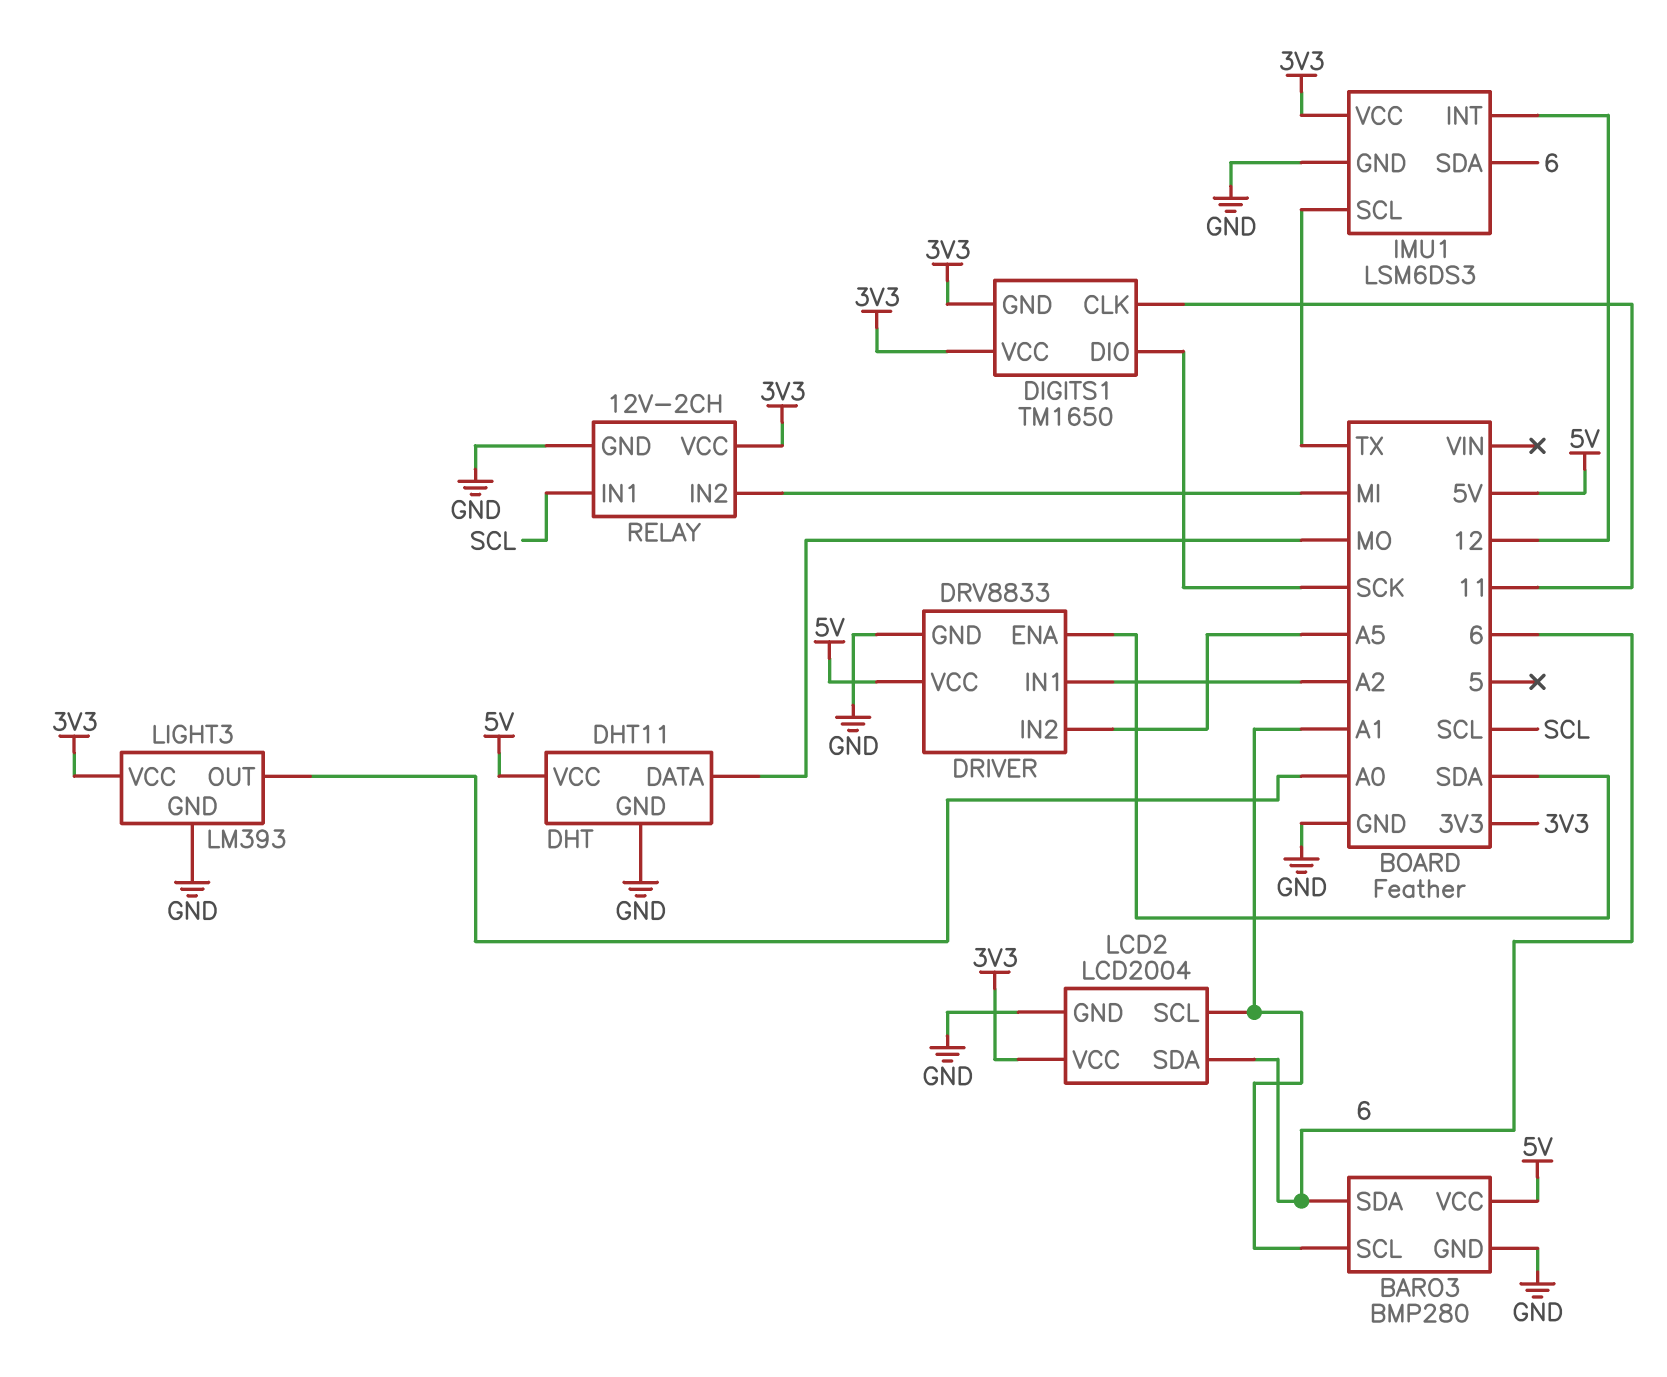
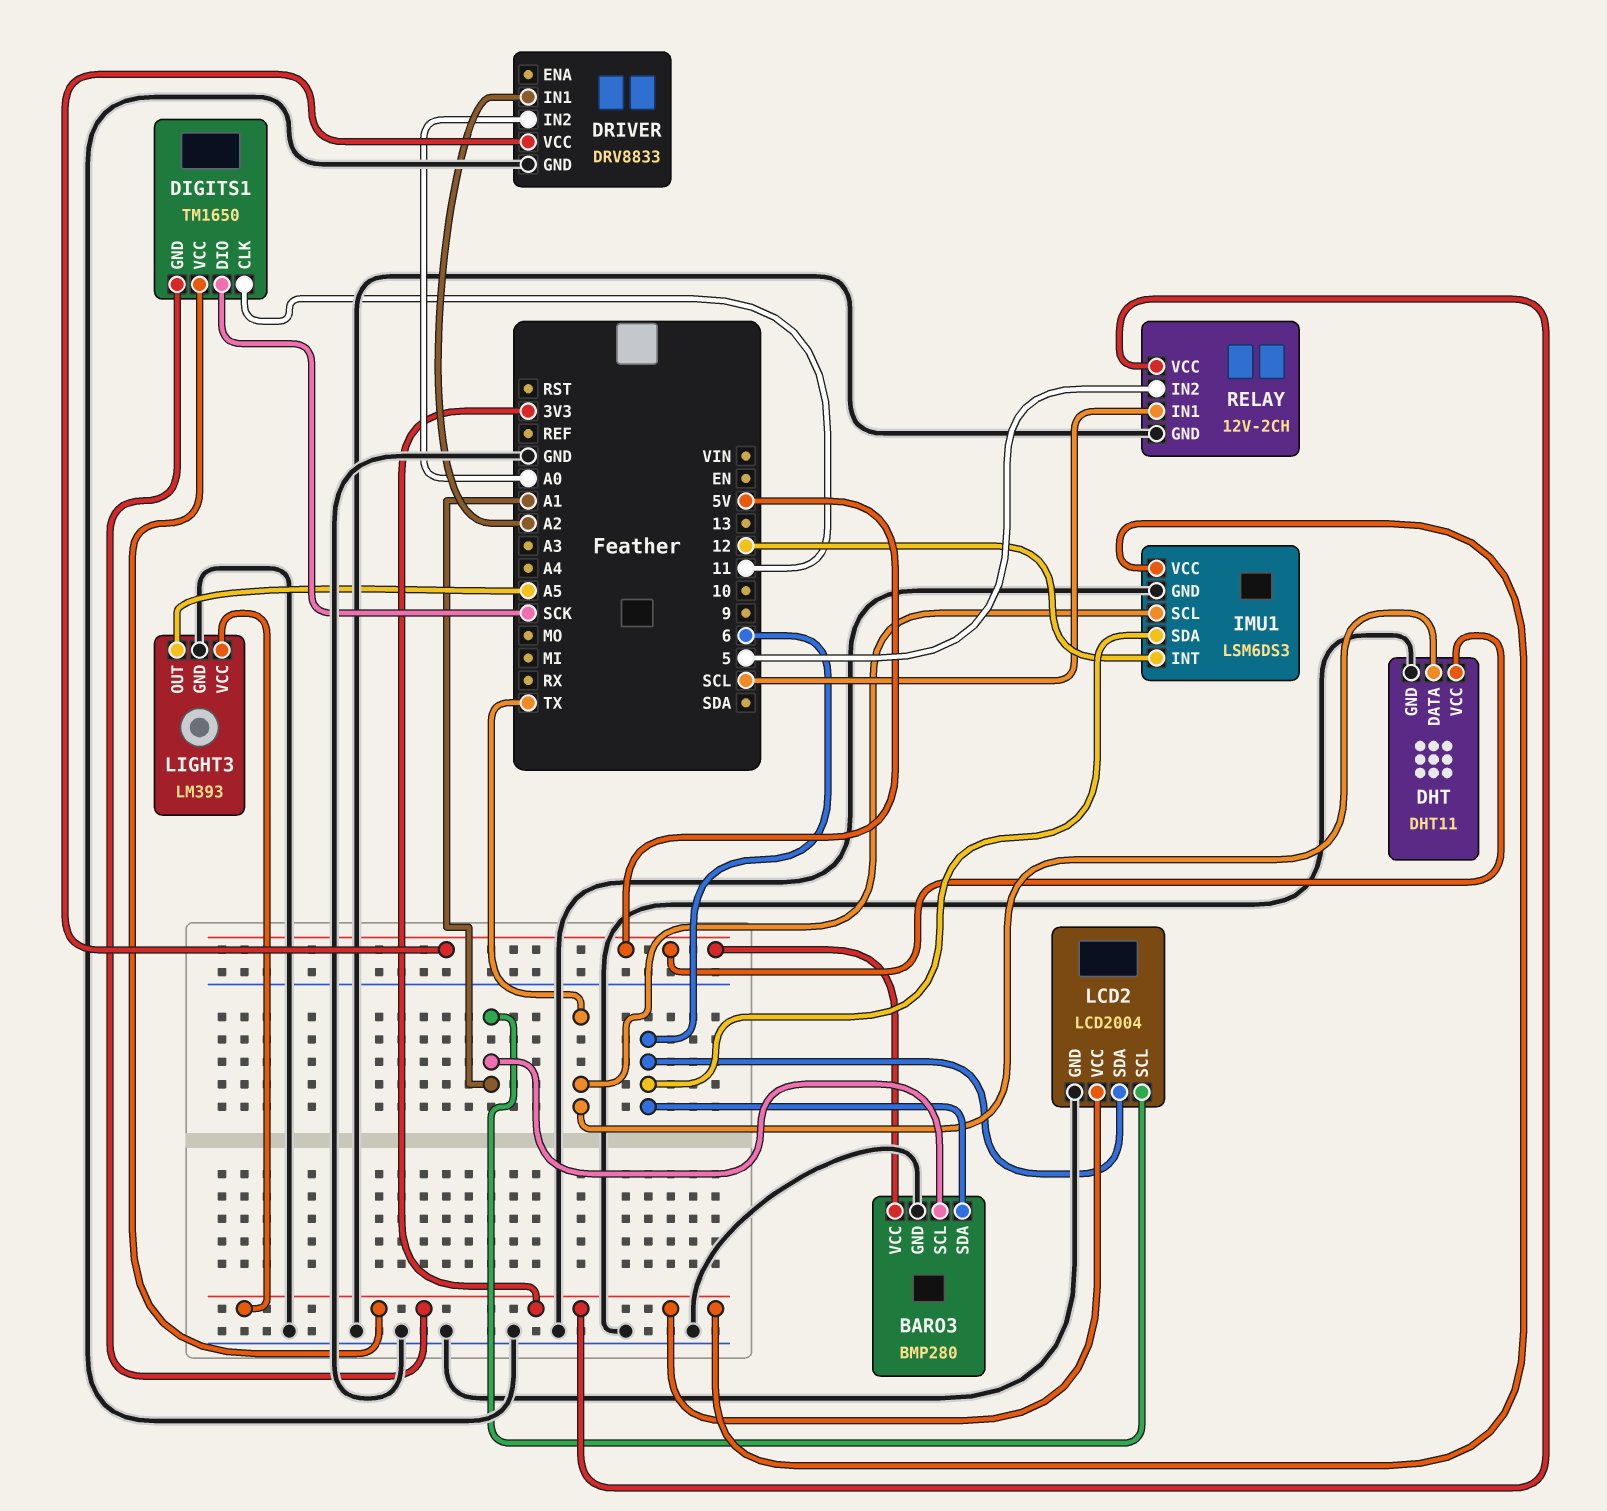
DHT pin DATA: MO -> TX
DRIVER pin ENA: SDA -> none
DRIVER pin IN2: A5 -> A0
LIGHT3 pin OUT: A0 -> A5
RELAY pin IN2: MI -> 5

